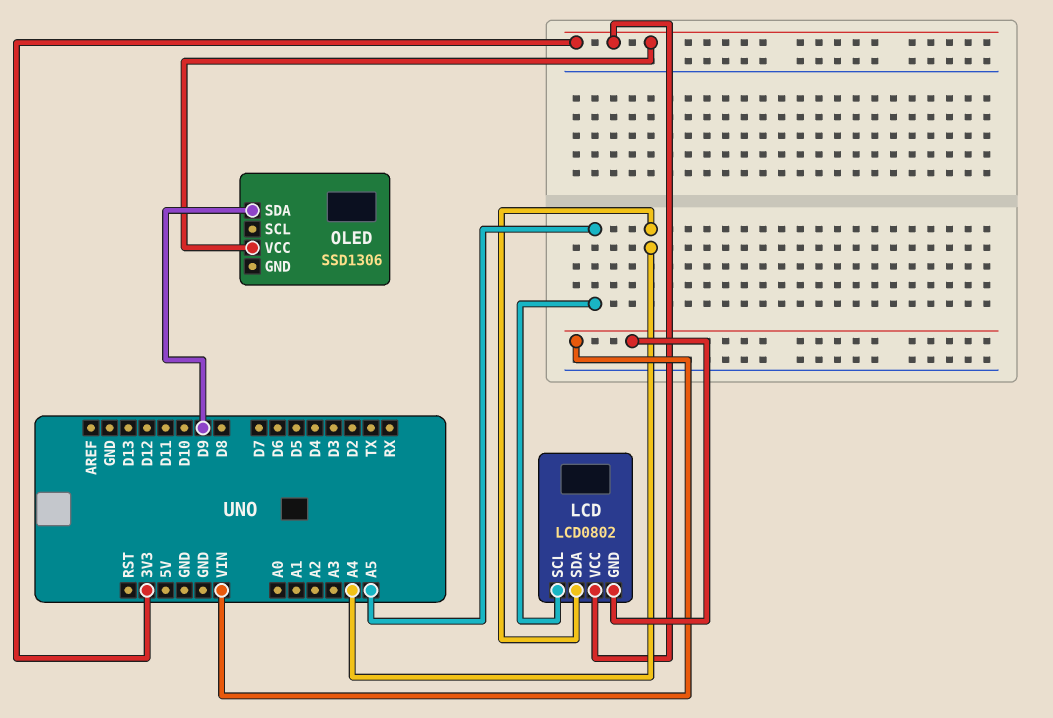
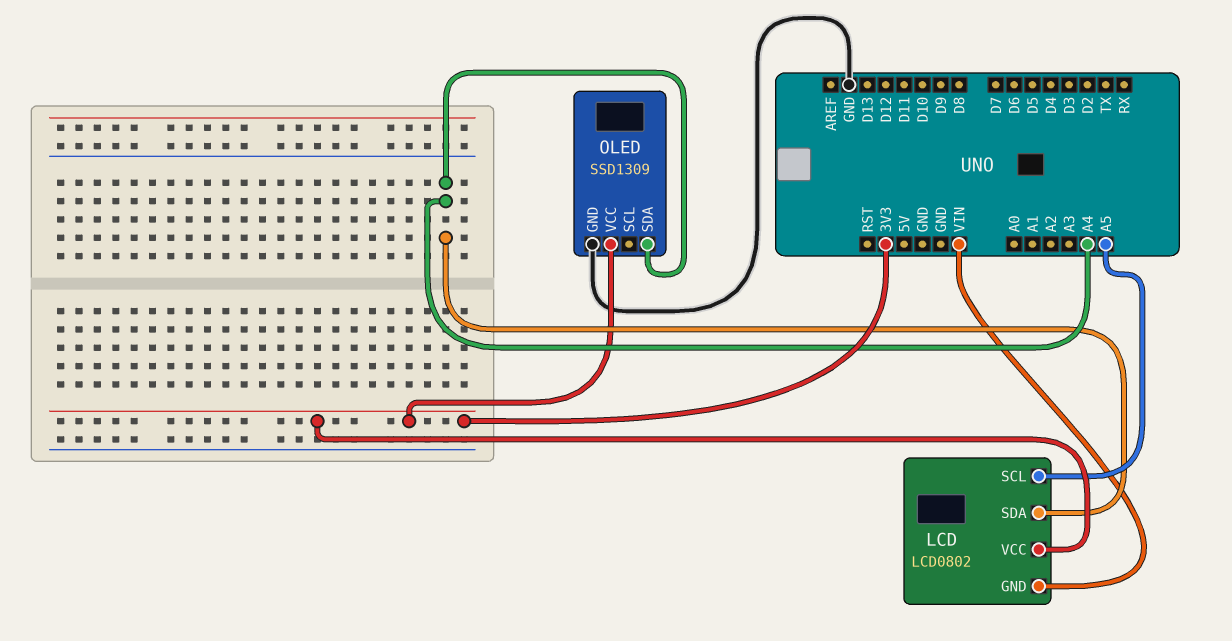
OLED: SSD1306 -> SSD1309
OLED pin GND: none -> GND
OLED pin SDA: D9 -> A4

